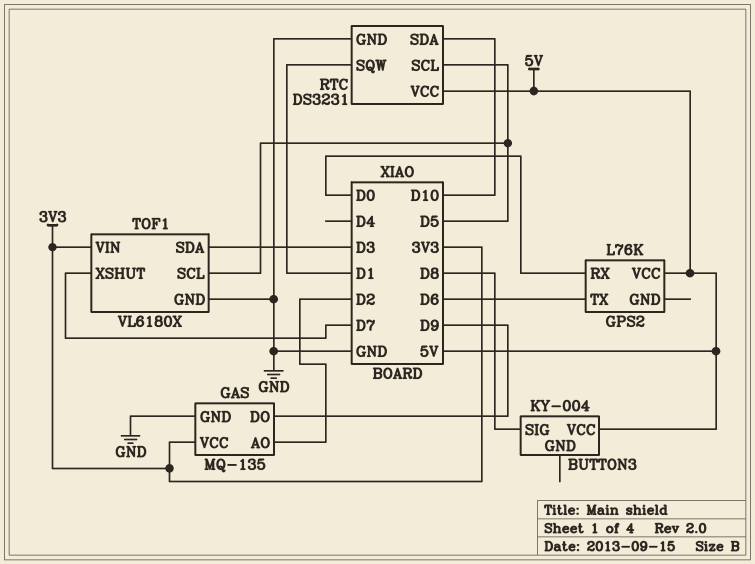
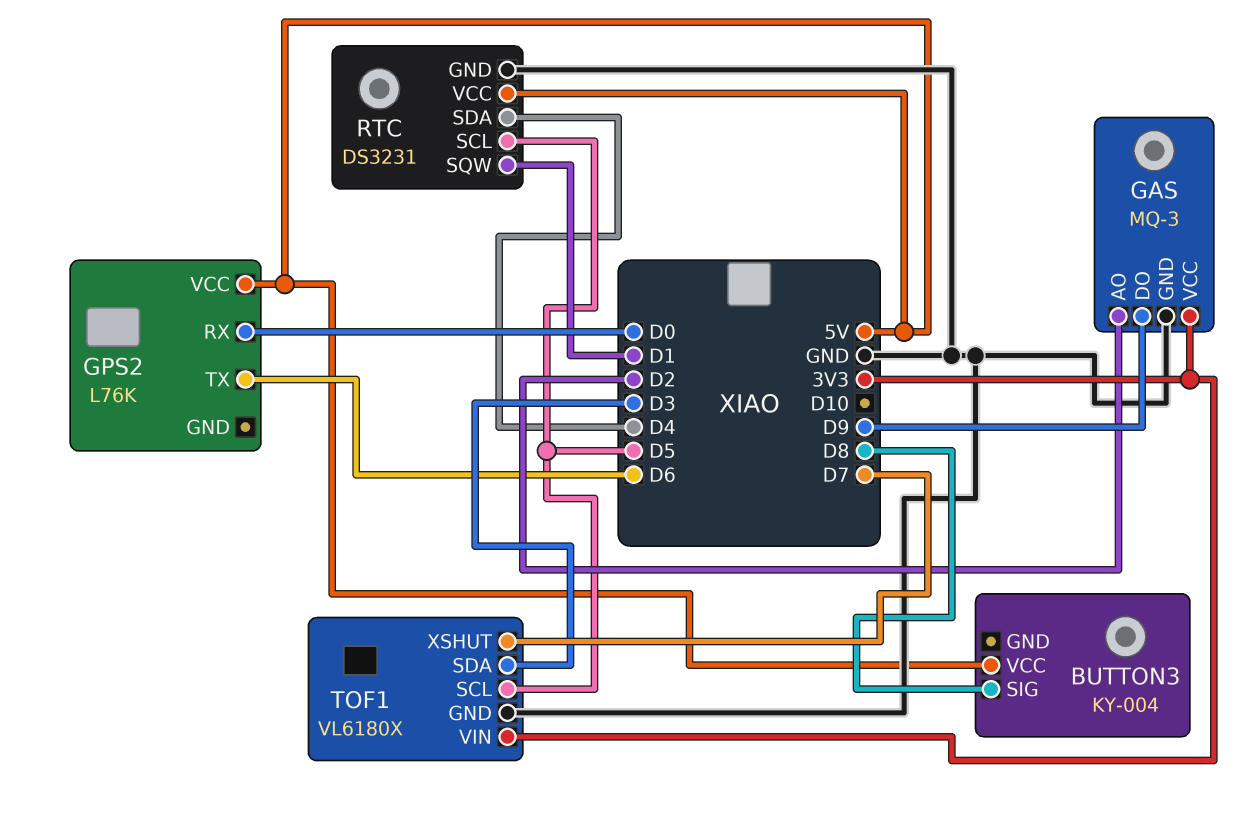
GAS: MQ-135 -> MQ-3
RTC pin SDA: D10 -> D4

